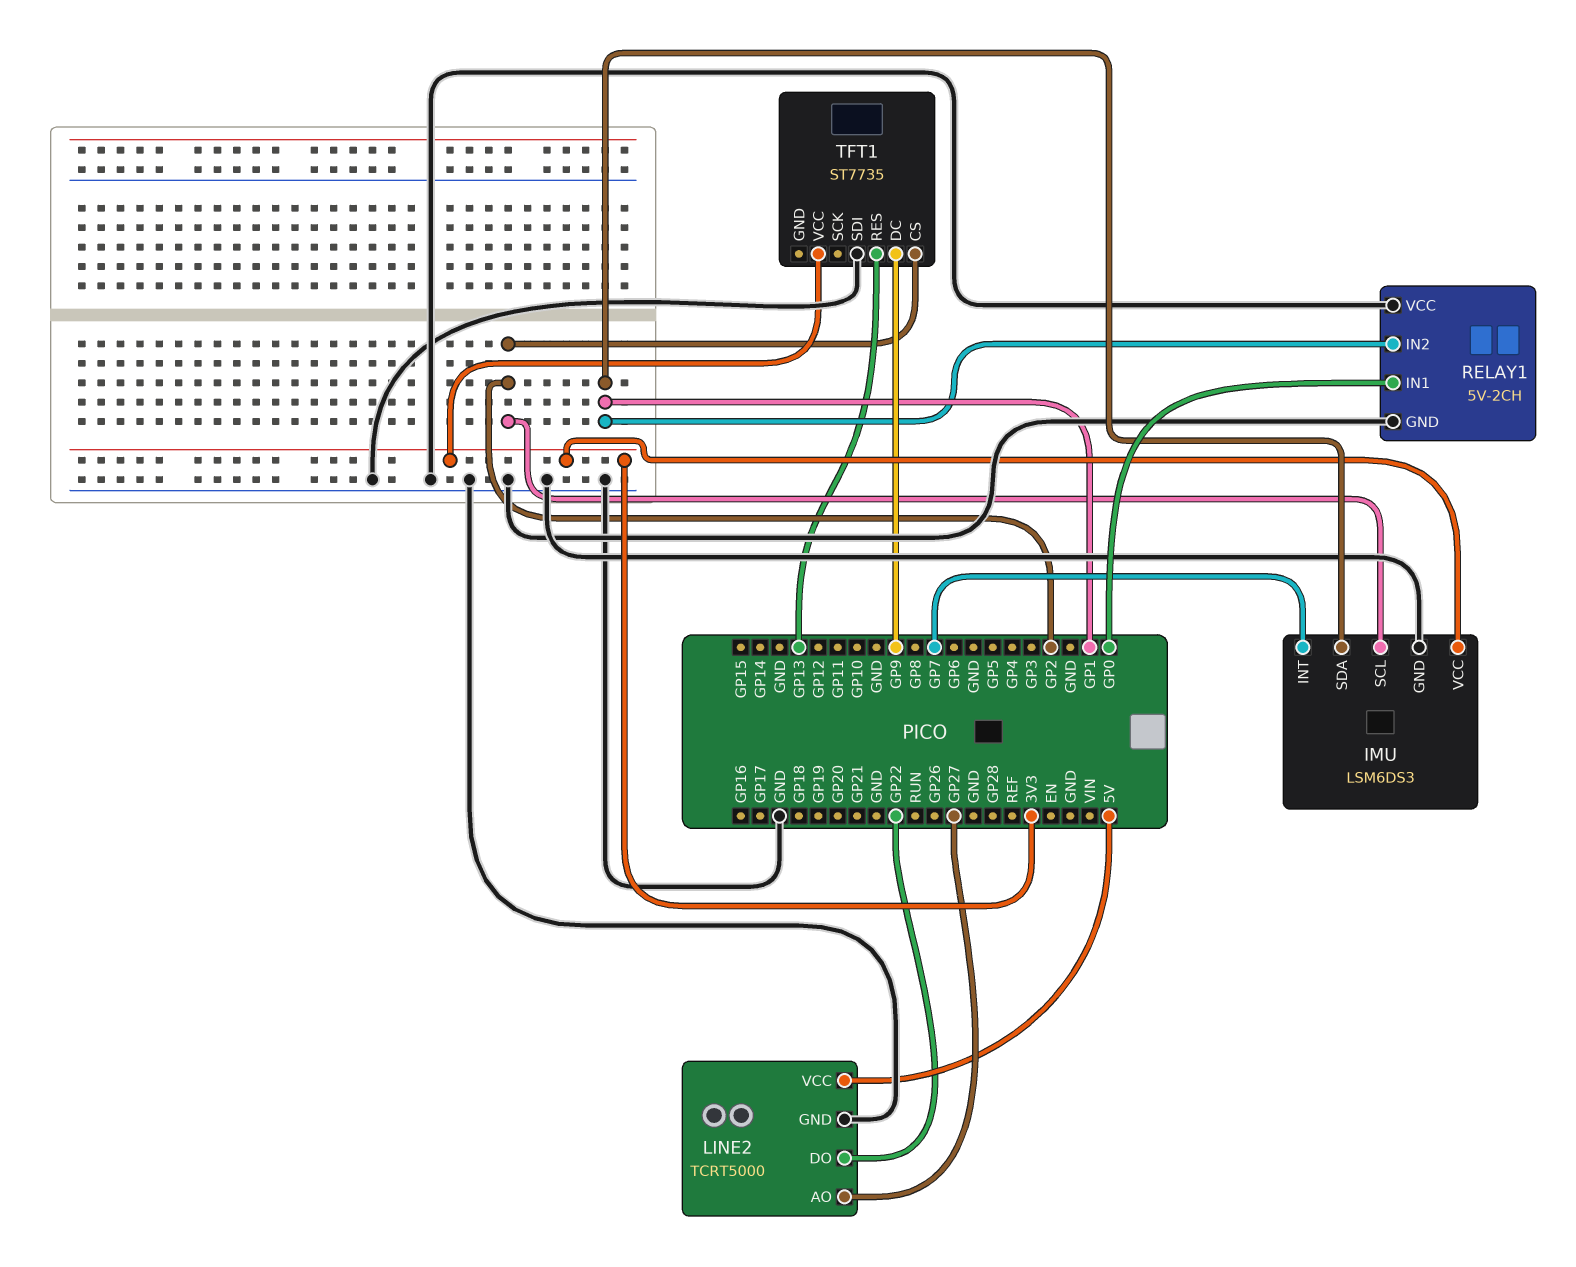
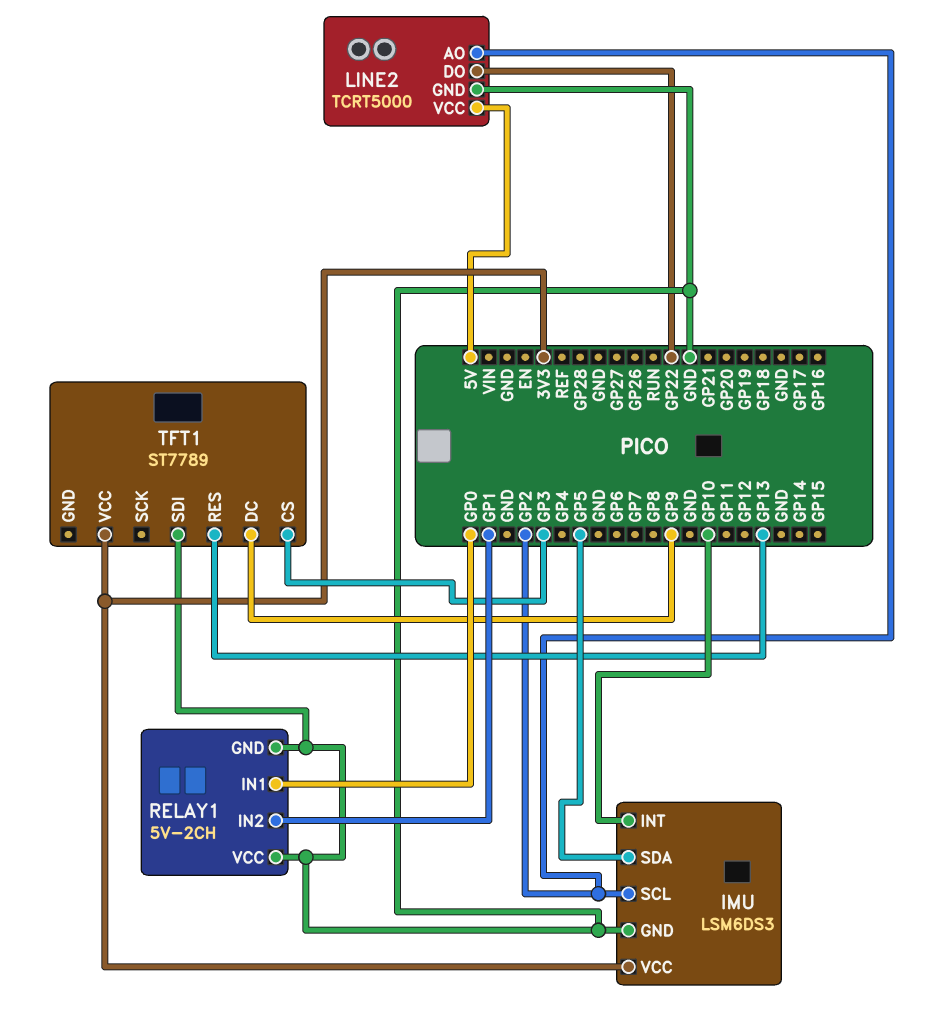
IMU pin INT: GP7 -> GP10
IMU pin SDA: GP1 -> GP5
LINE2 pin AO: GP27 -> GP2
TFT1: ST7735 -> ST7789
TFT1 pin CS: GP2 -> GP3

